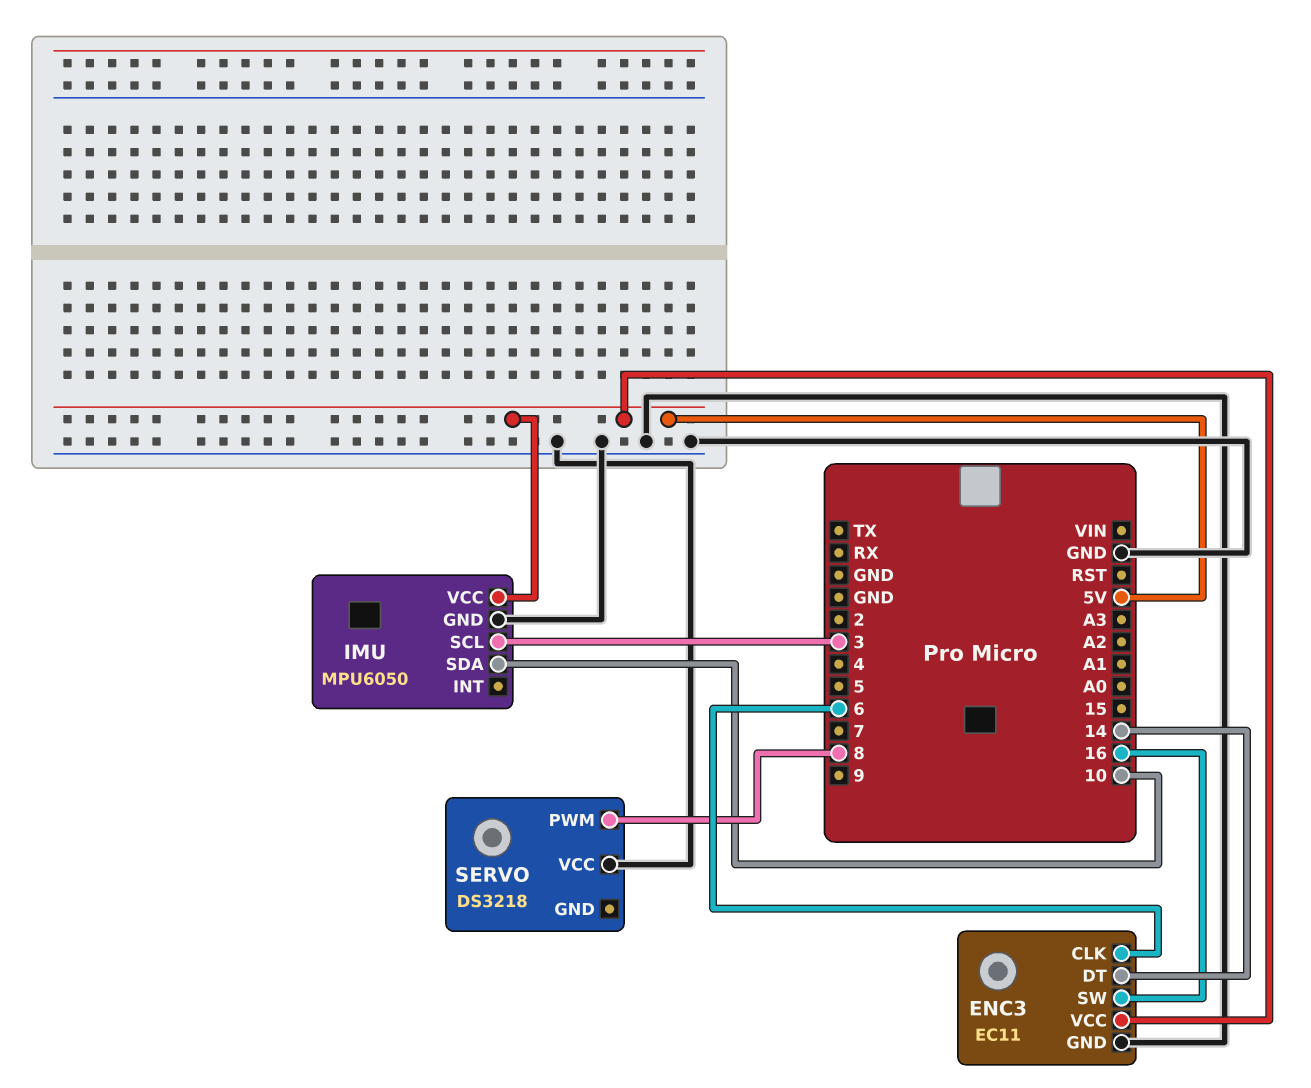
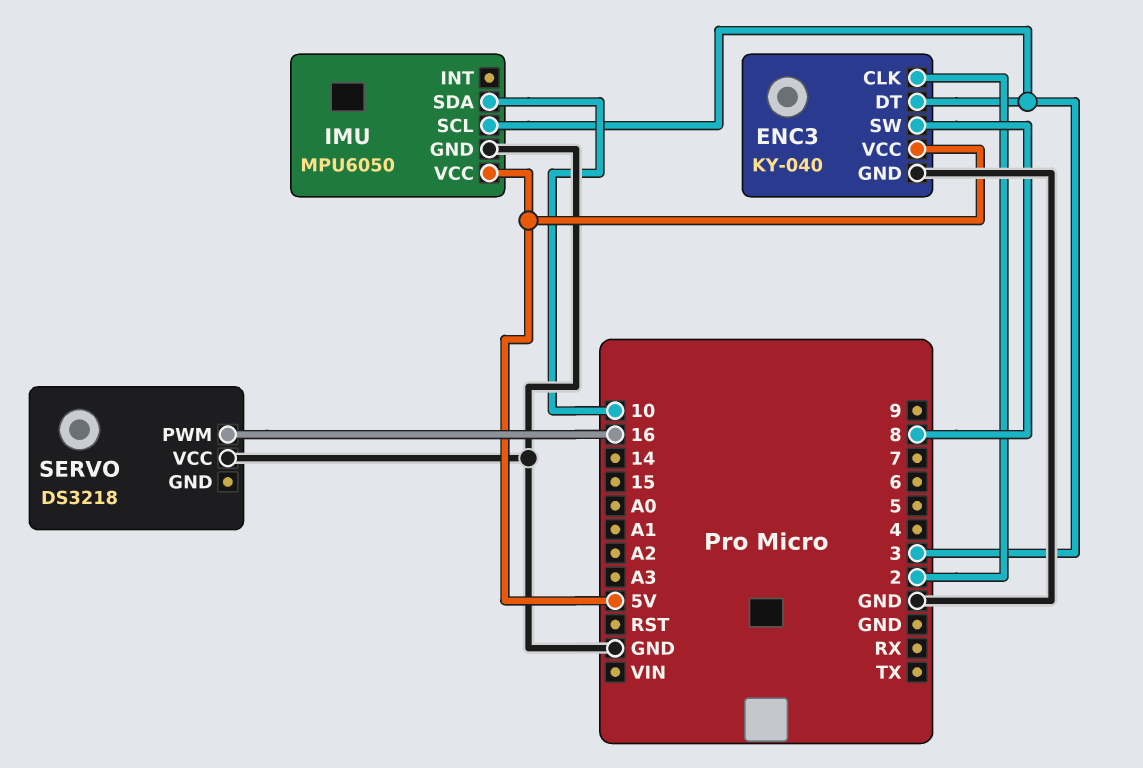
ENC3: EC11 -> KY-040
ENC3 pin CLK: 6 -> 2
ENC3 pin DT: 14 -> 3
ENC3 pin SW: 16 -> 8
SERVO pin PWM: 8 -> 16

